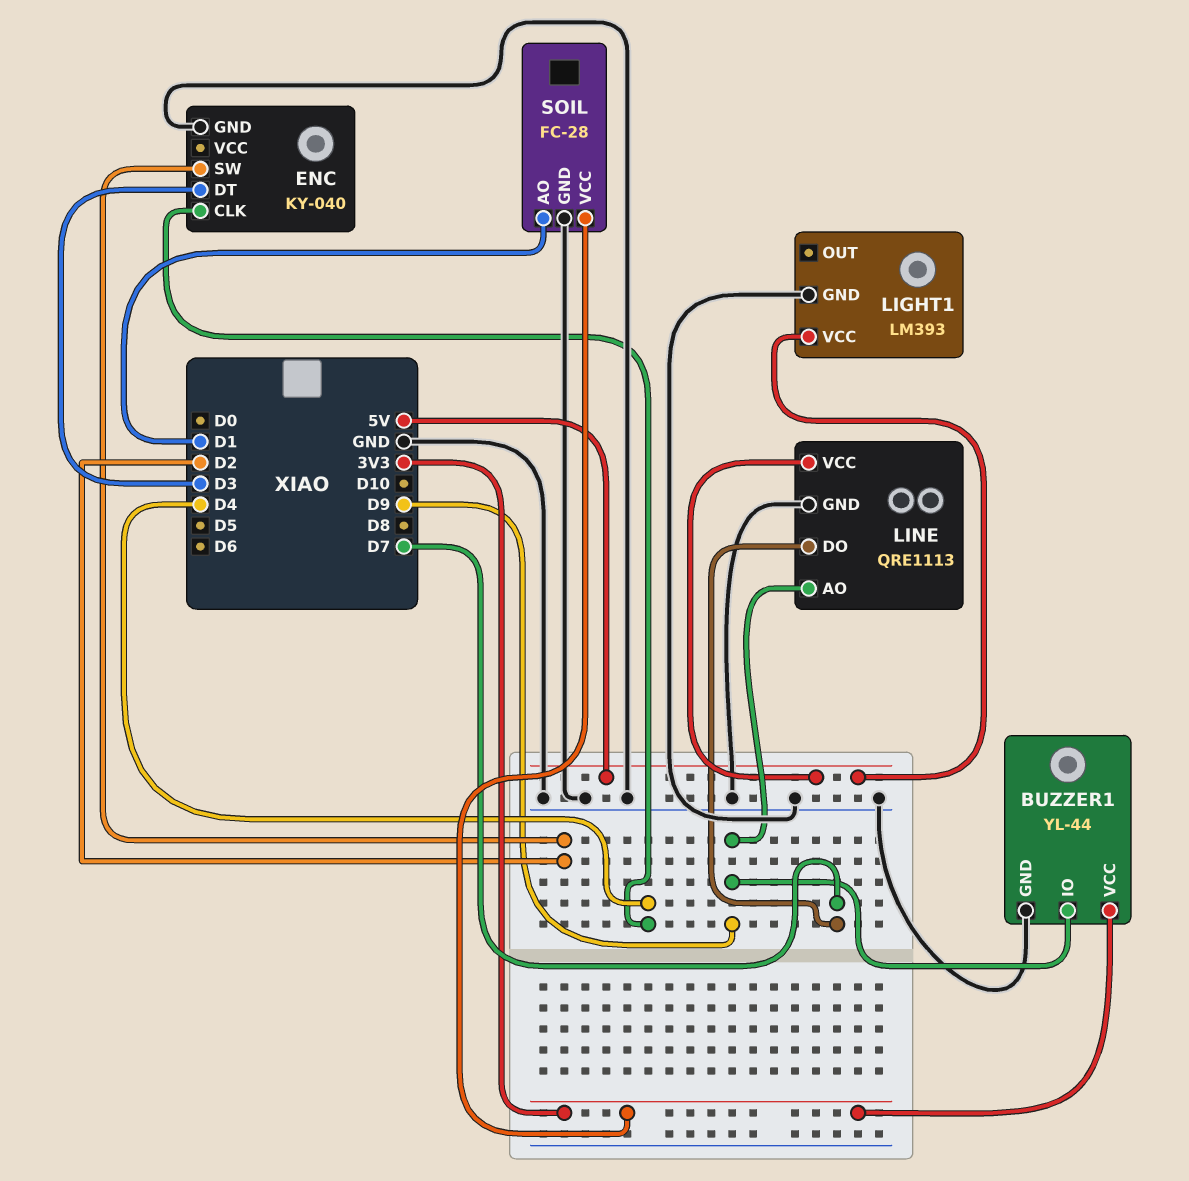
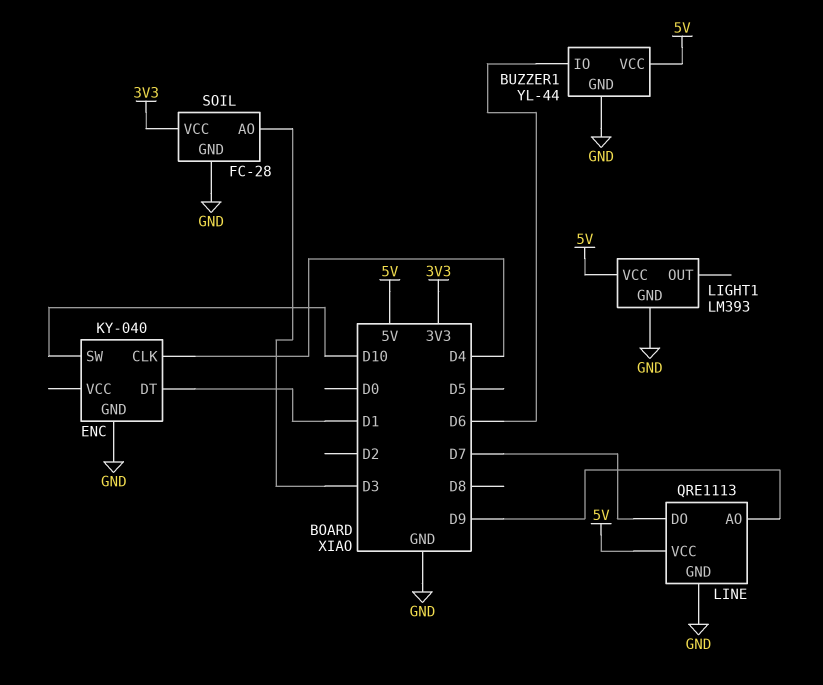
BUZZER1 pin IO: D9 -> D6
BUZZER1 pin VCC: 3V3 -> 5V
ENC pin DT: D3 -> D1
ENC pin SW: D2 -> D10
SOIL pin AO: D1 -> D3

